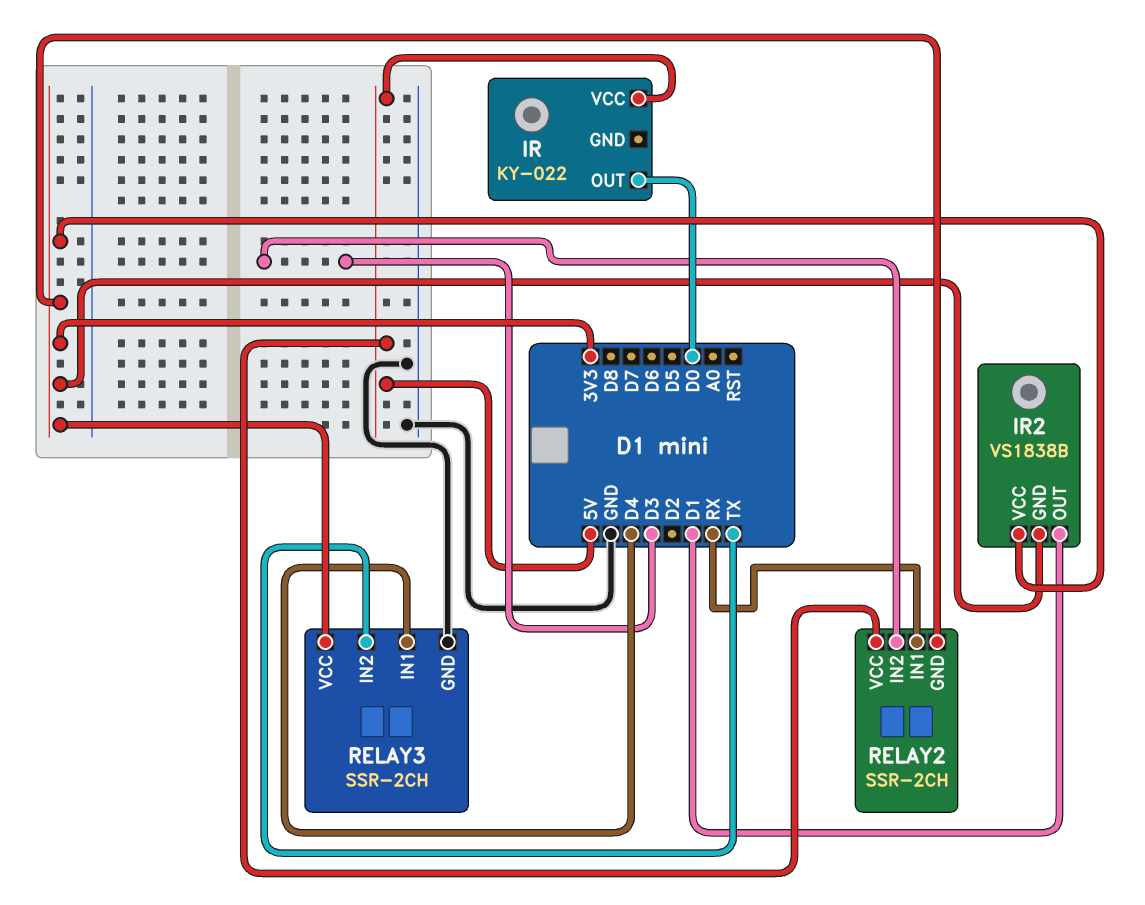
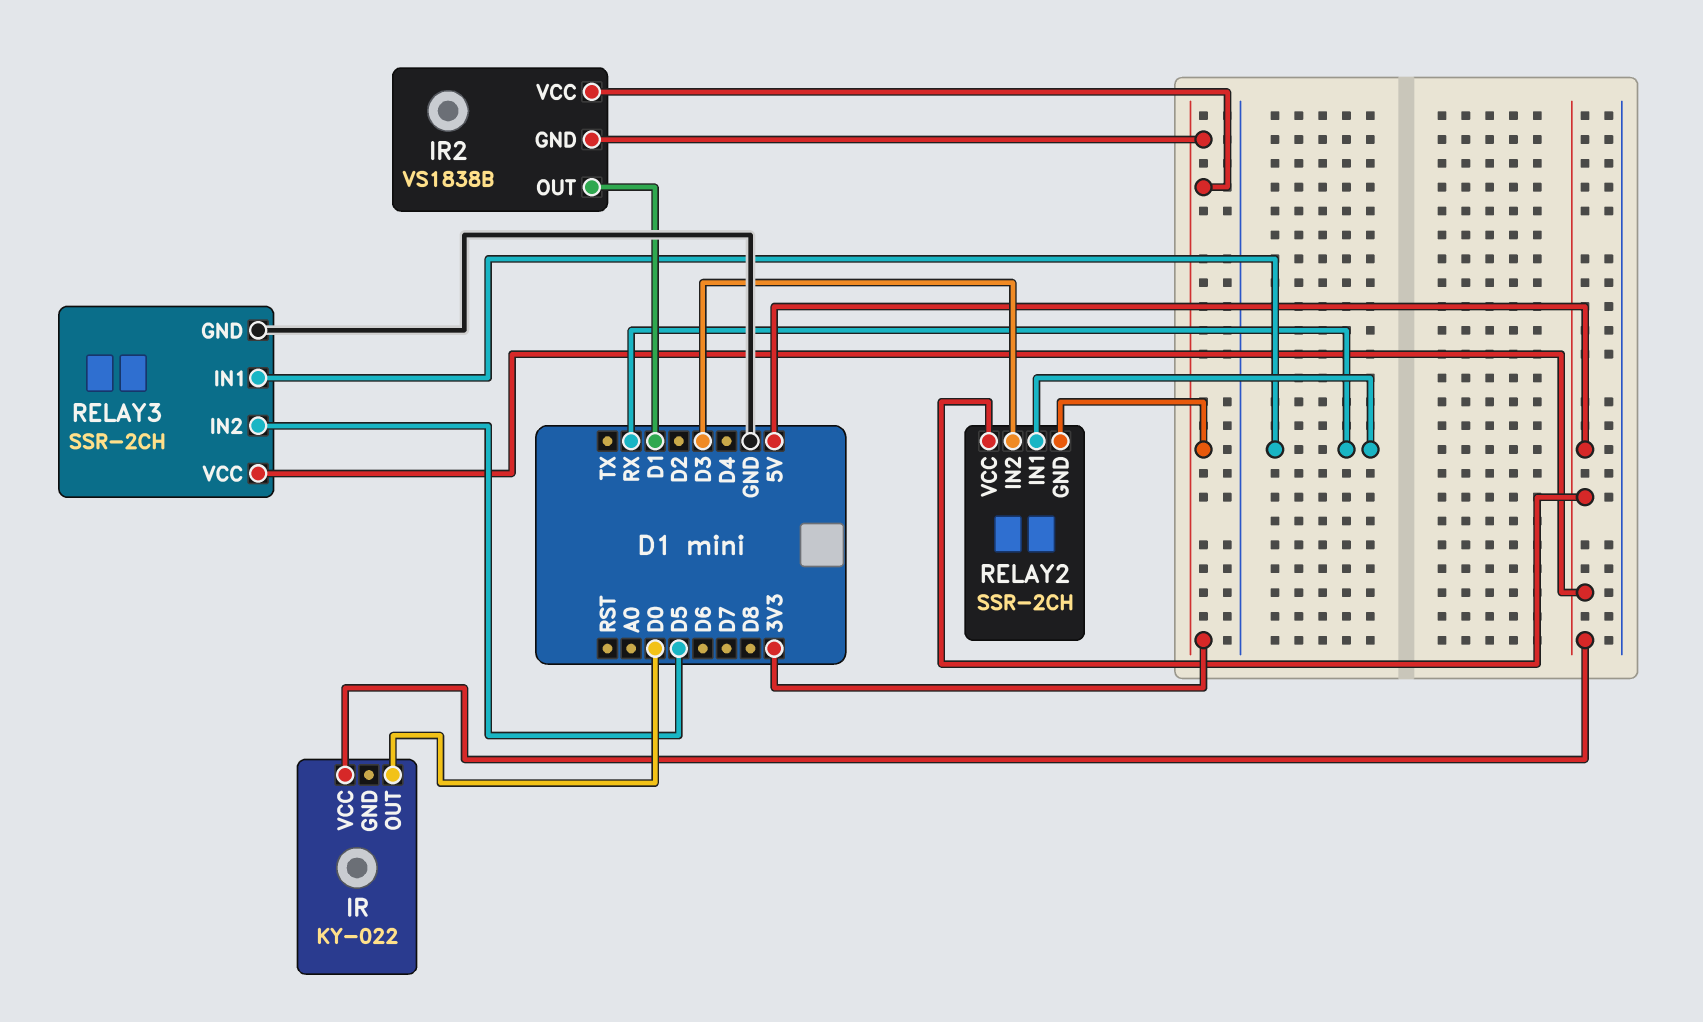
RELAY3 pin IN1: D4 -> RX
RELAY3 pin IN2: TX -> D5
RELAY3 pin VCC: 3V3 -> 5V

